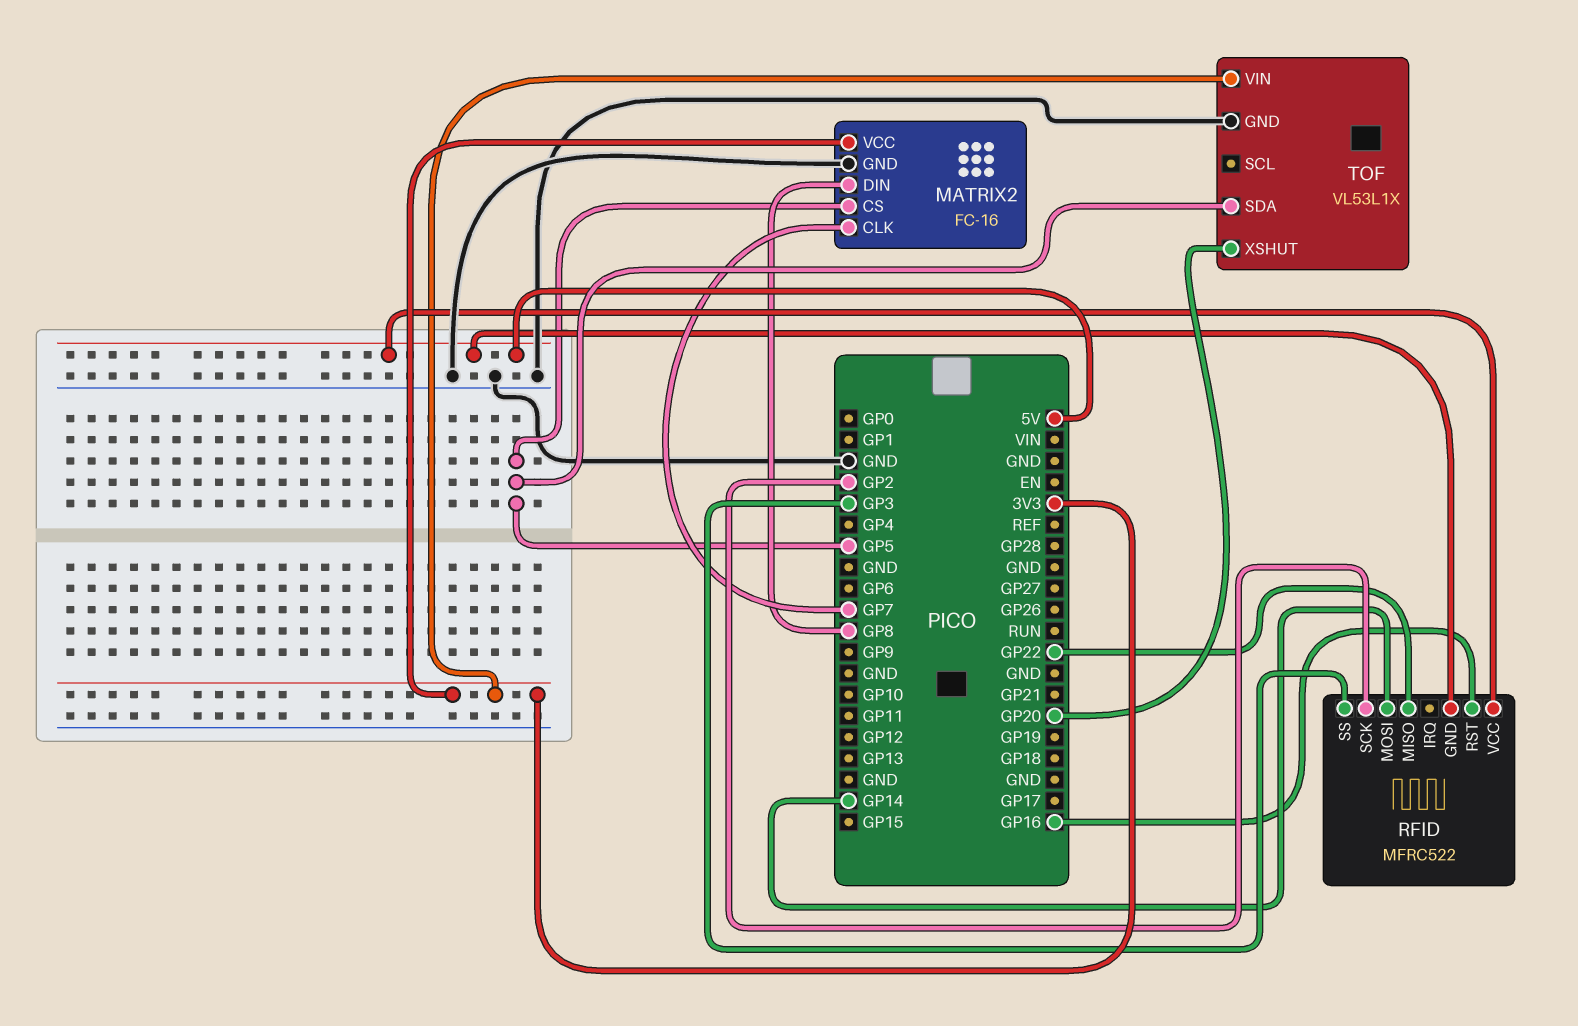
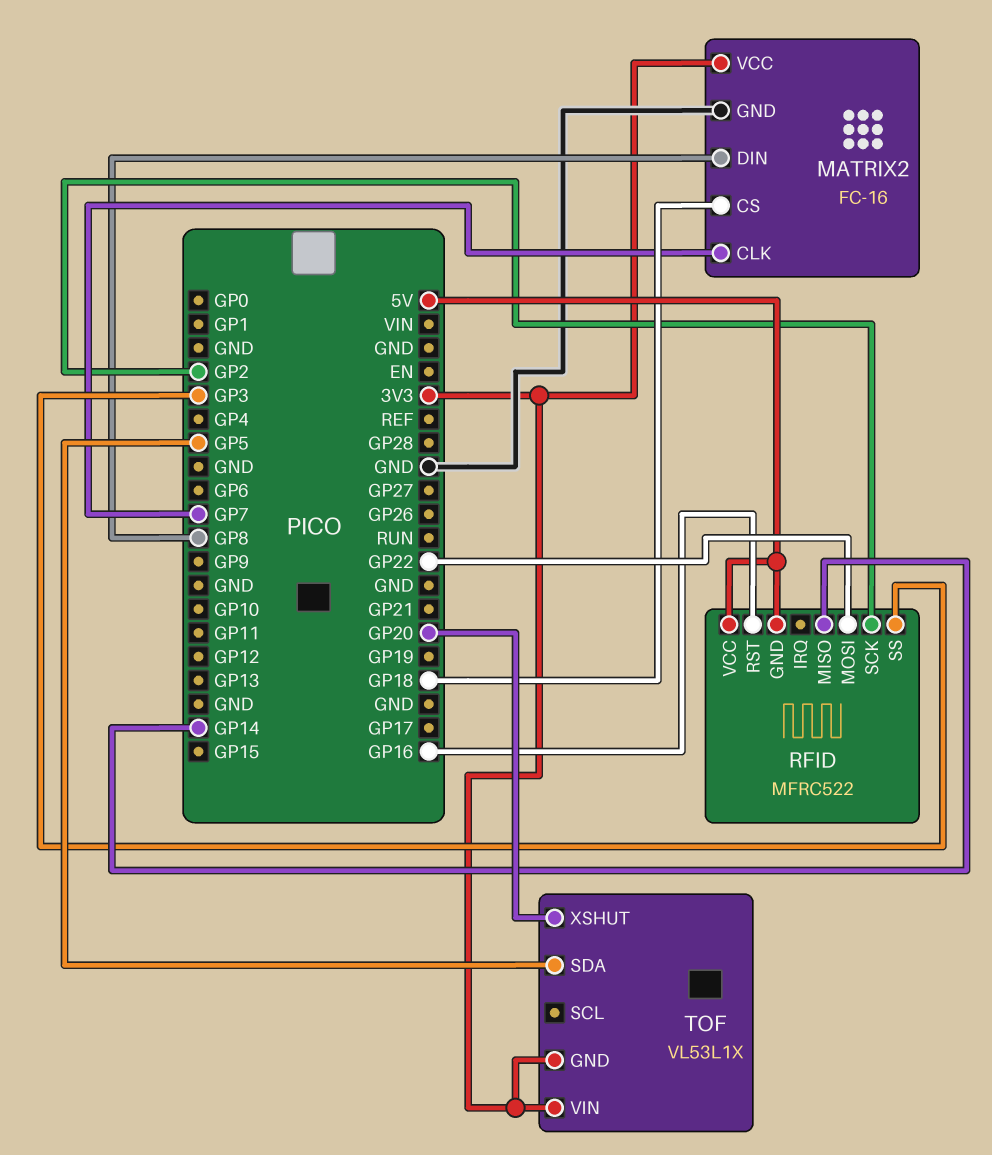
MATRIX2 pin CS: GP5 -> GP18
RFID pin MISO: GP22 -> GP14
RFID pin MOSI: GP14 -> GP22
TOF pin GND: GND -> 3V3

